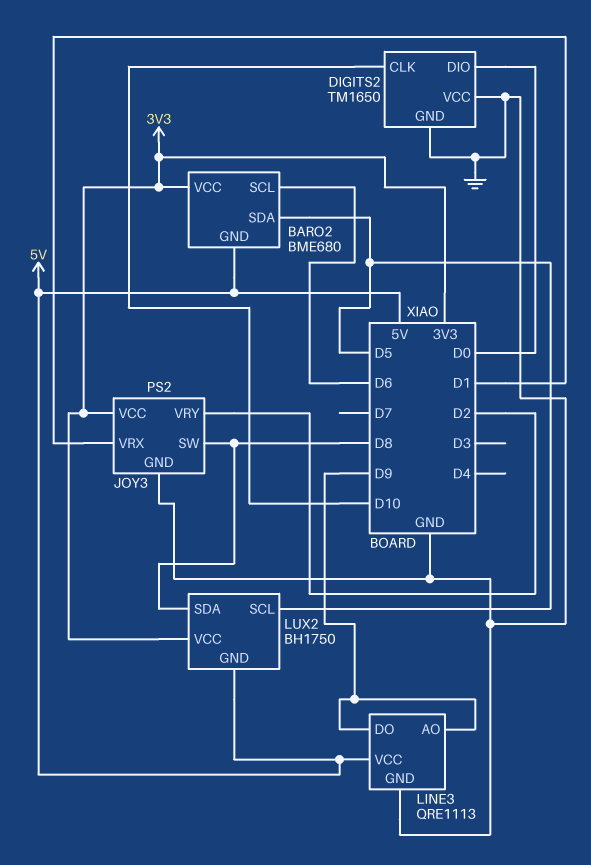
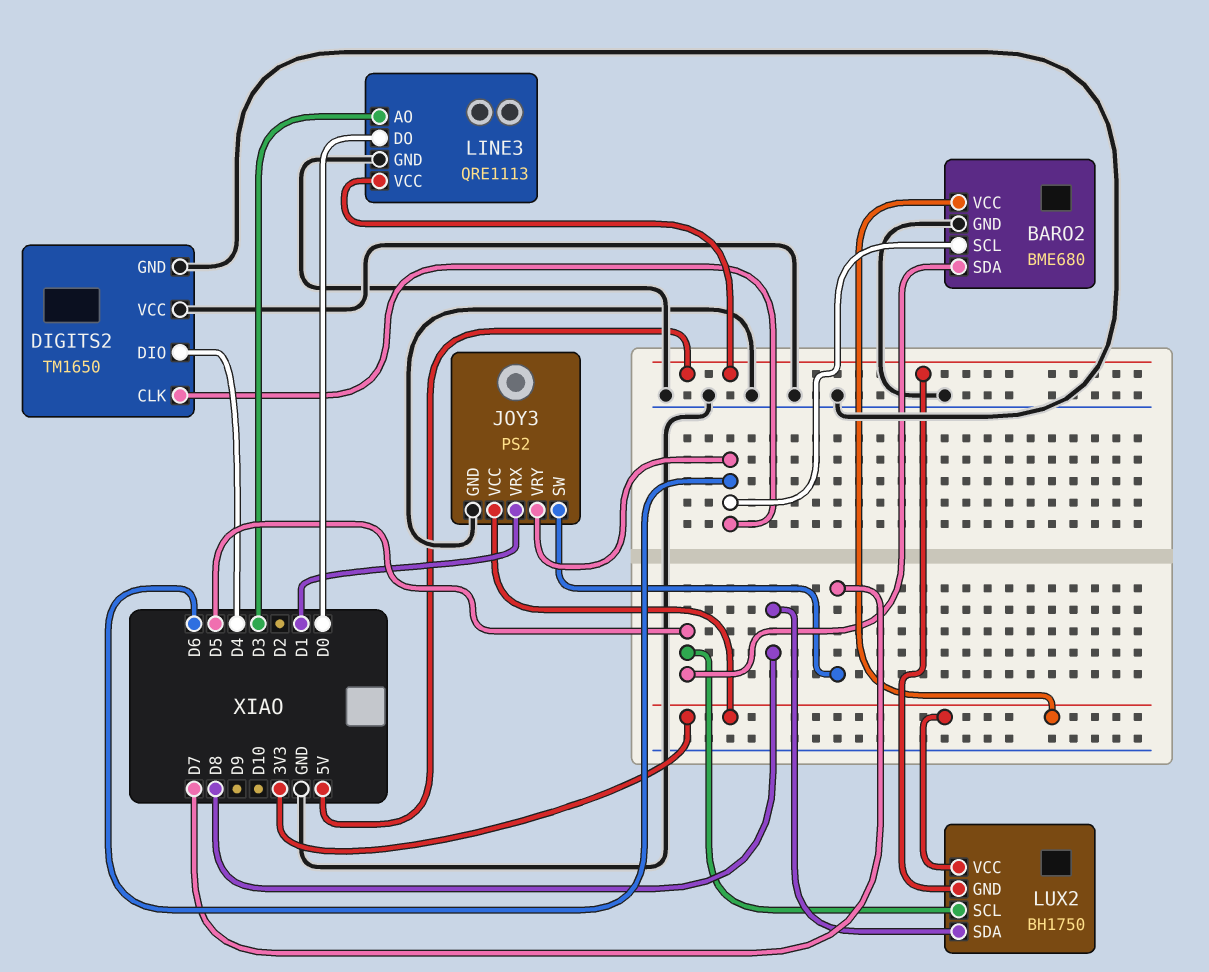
BARO2 pin GND: 5V -> GND
DIGITS2 pin CLK: D10 -> D6
DIGITS2 pin DIO: D0 -> D4
JOY3 pin SW: D8 -> D7
JOY3 pin VRY: D2 -> D6
LINE3 pin AO: D9 -> D3
LINE3 pin DO: D9 -> D0

